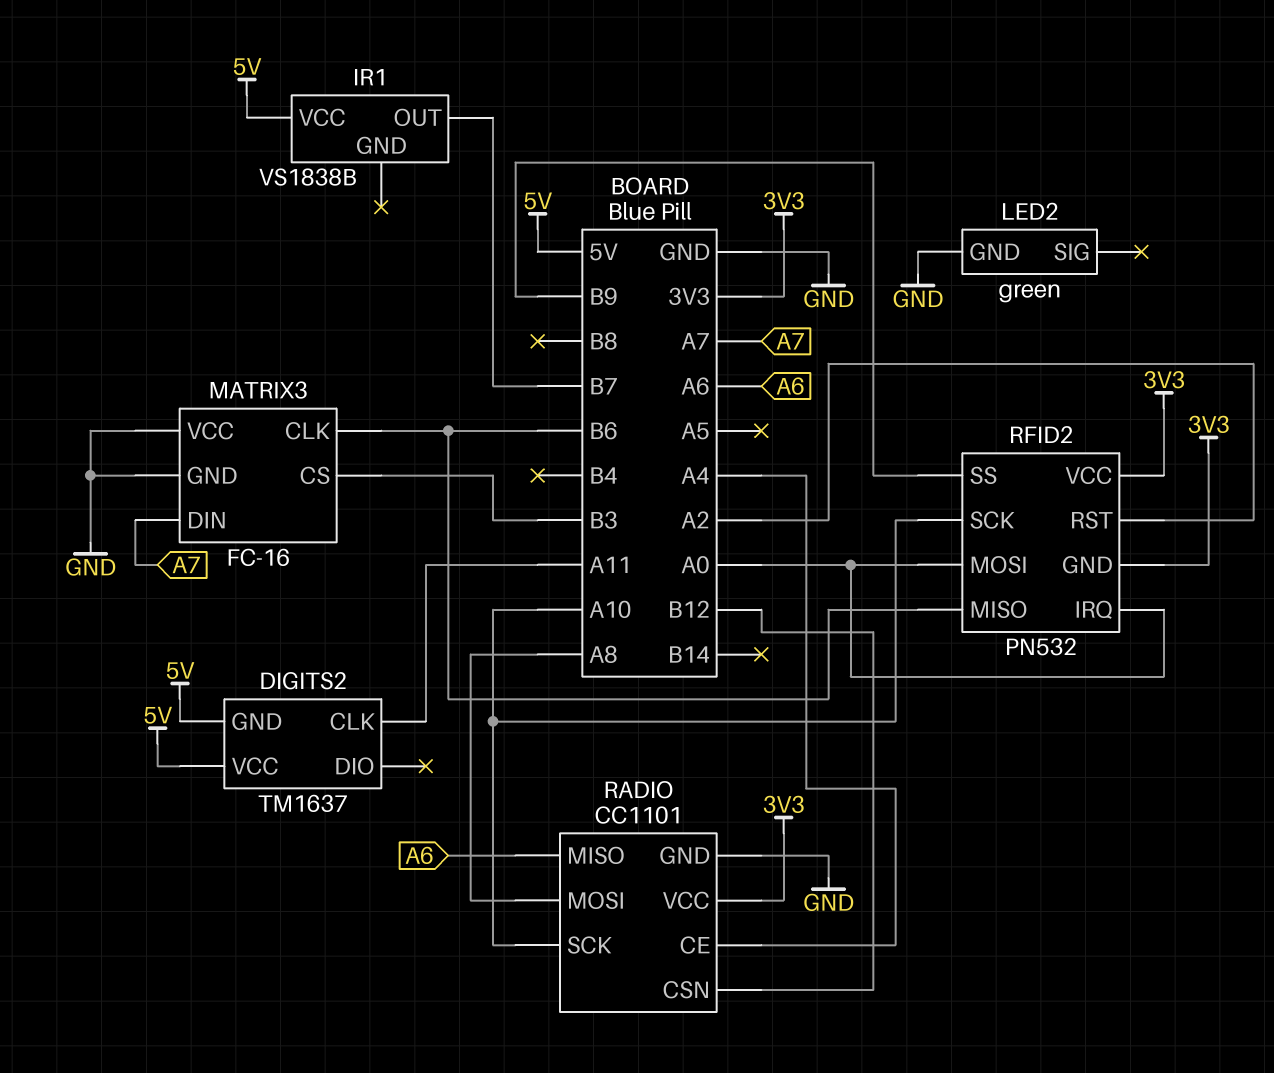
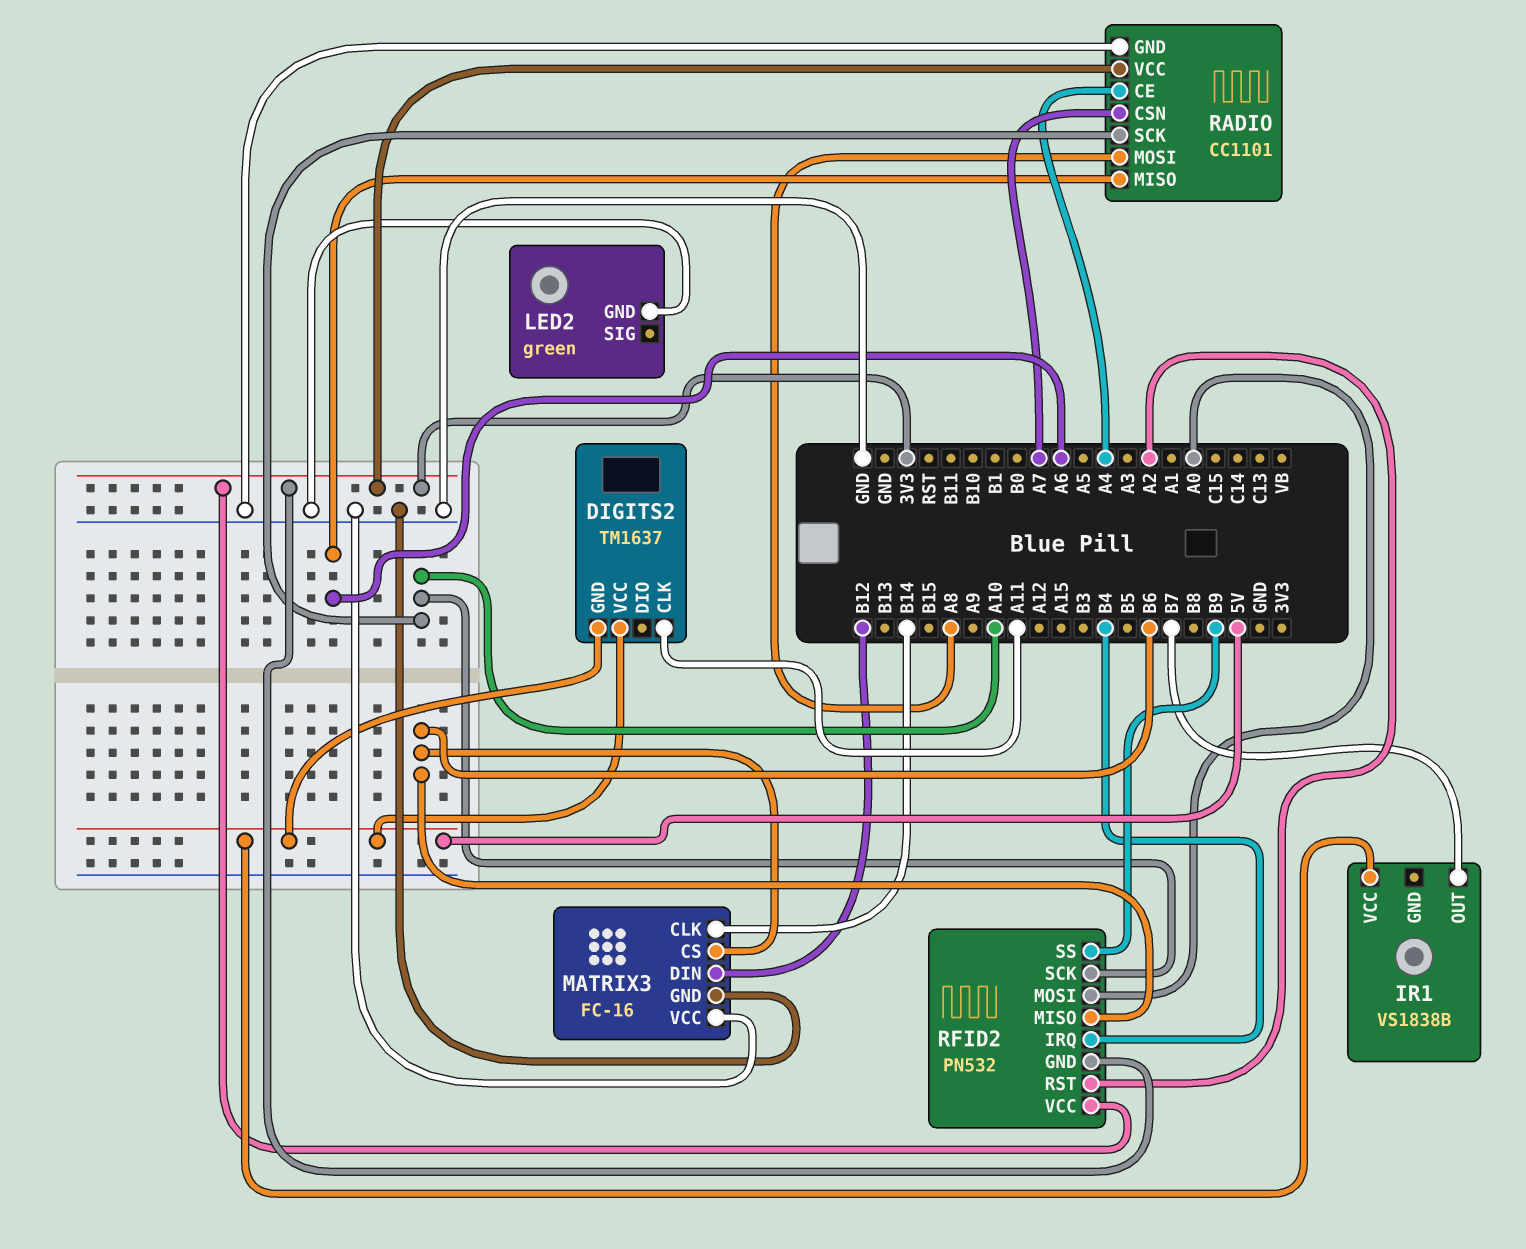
MATRIX3 pin CLK: B6 -> B14
MATRIX3 pin CS: B3 -> B6
MATRIX3 pin DIN: A7 -> B12
RADIO pin CSN: B12 -> A7
RFID2 pin IRQ: A0 -> B4

